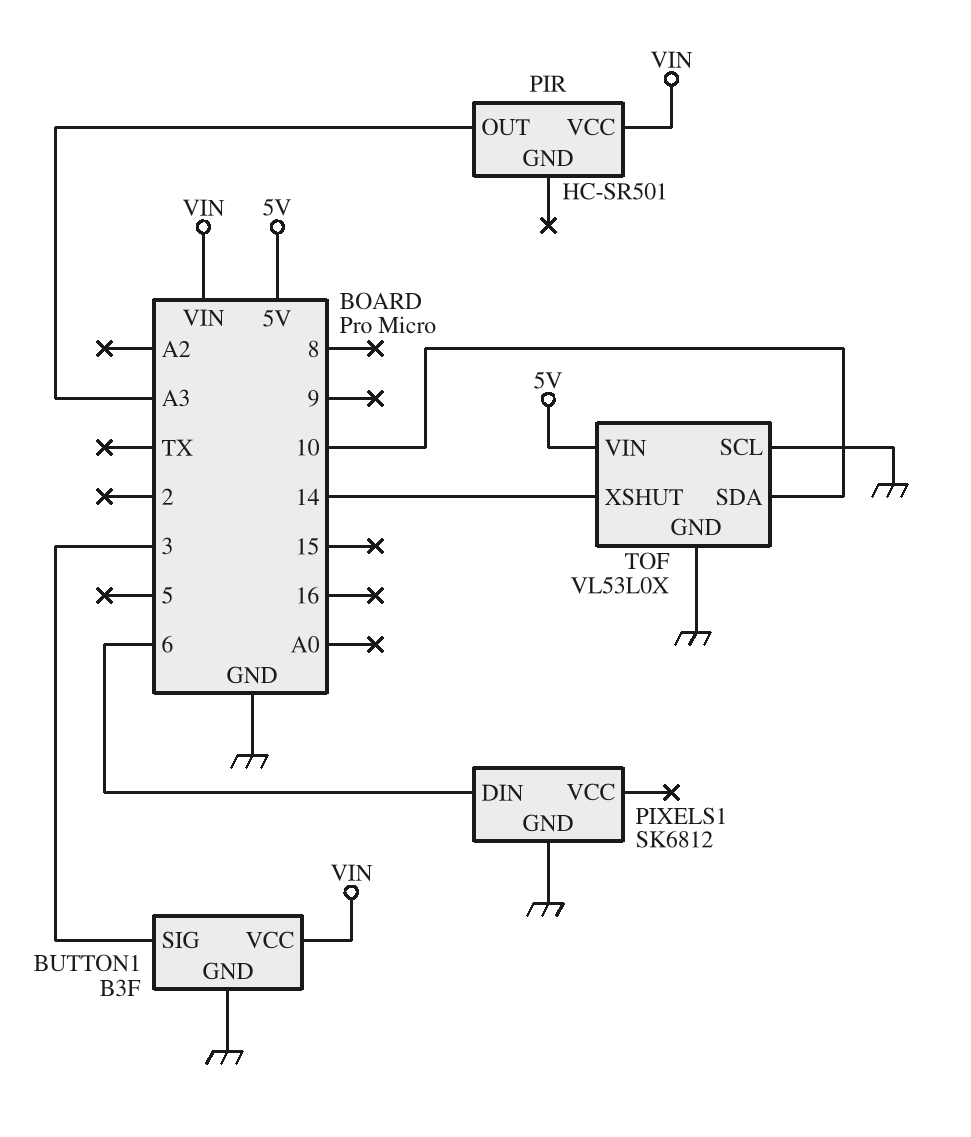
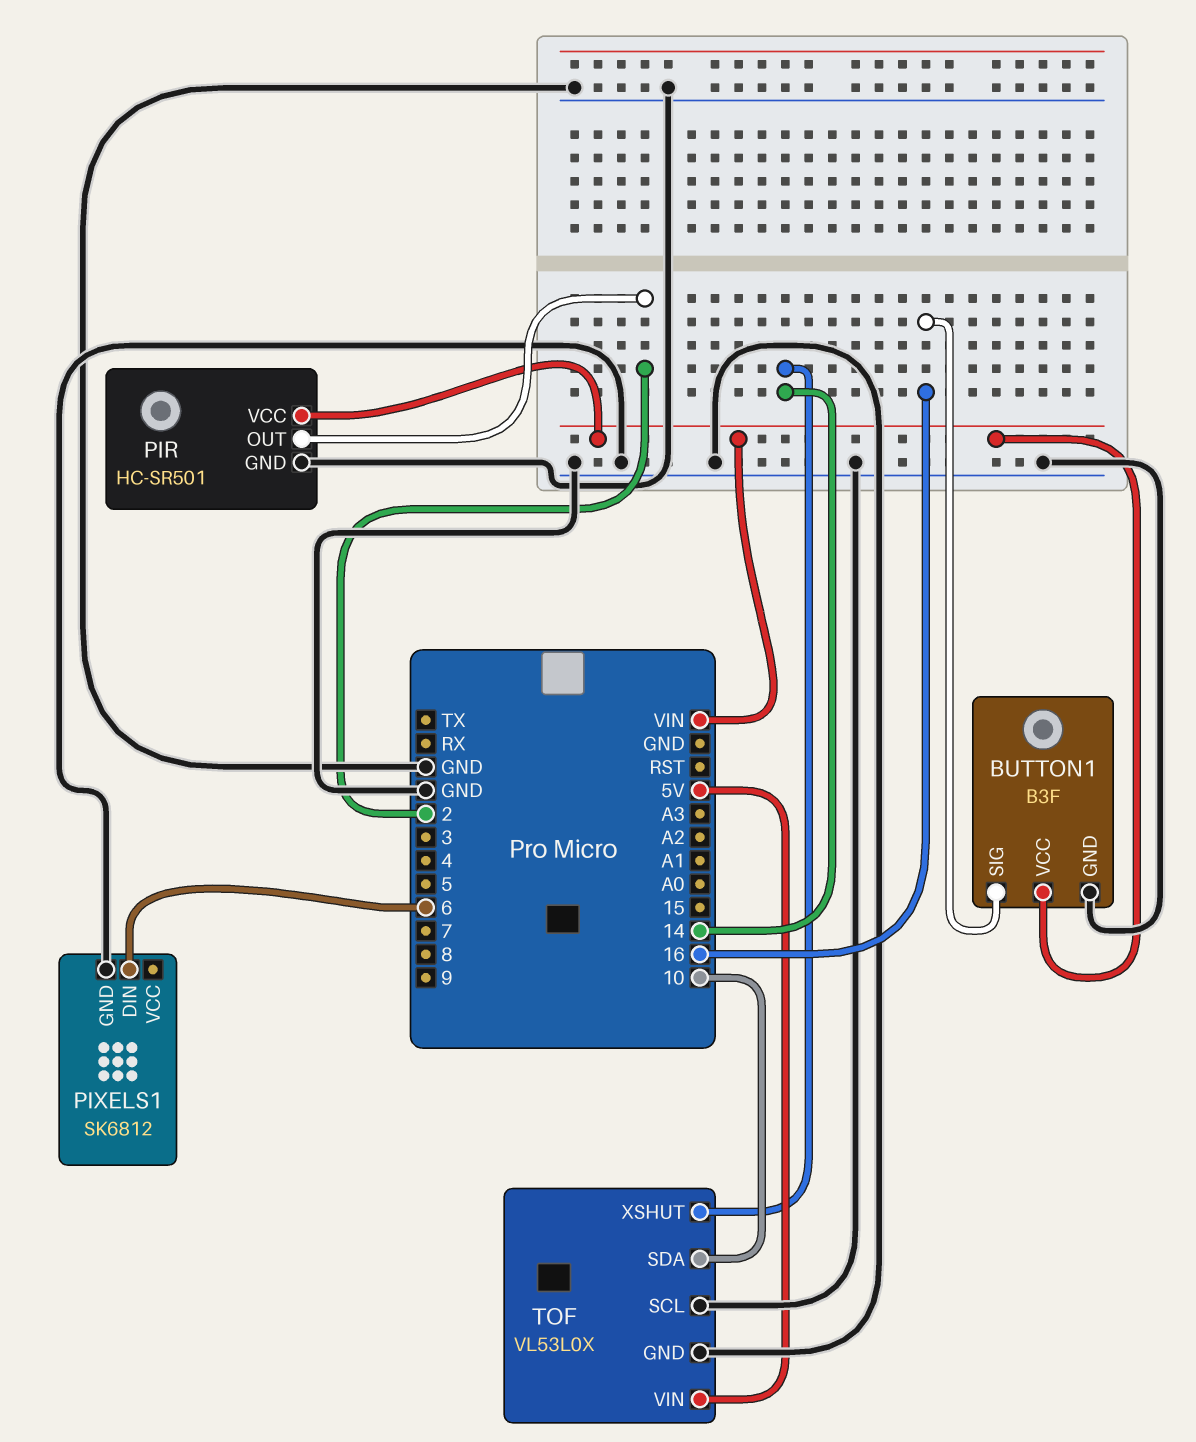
BUTTON1 pin SIG: 3 -> 16
PIR pin GND: none -> GND
PIR pin OUT: A3 -> 2

